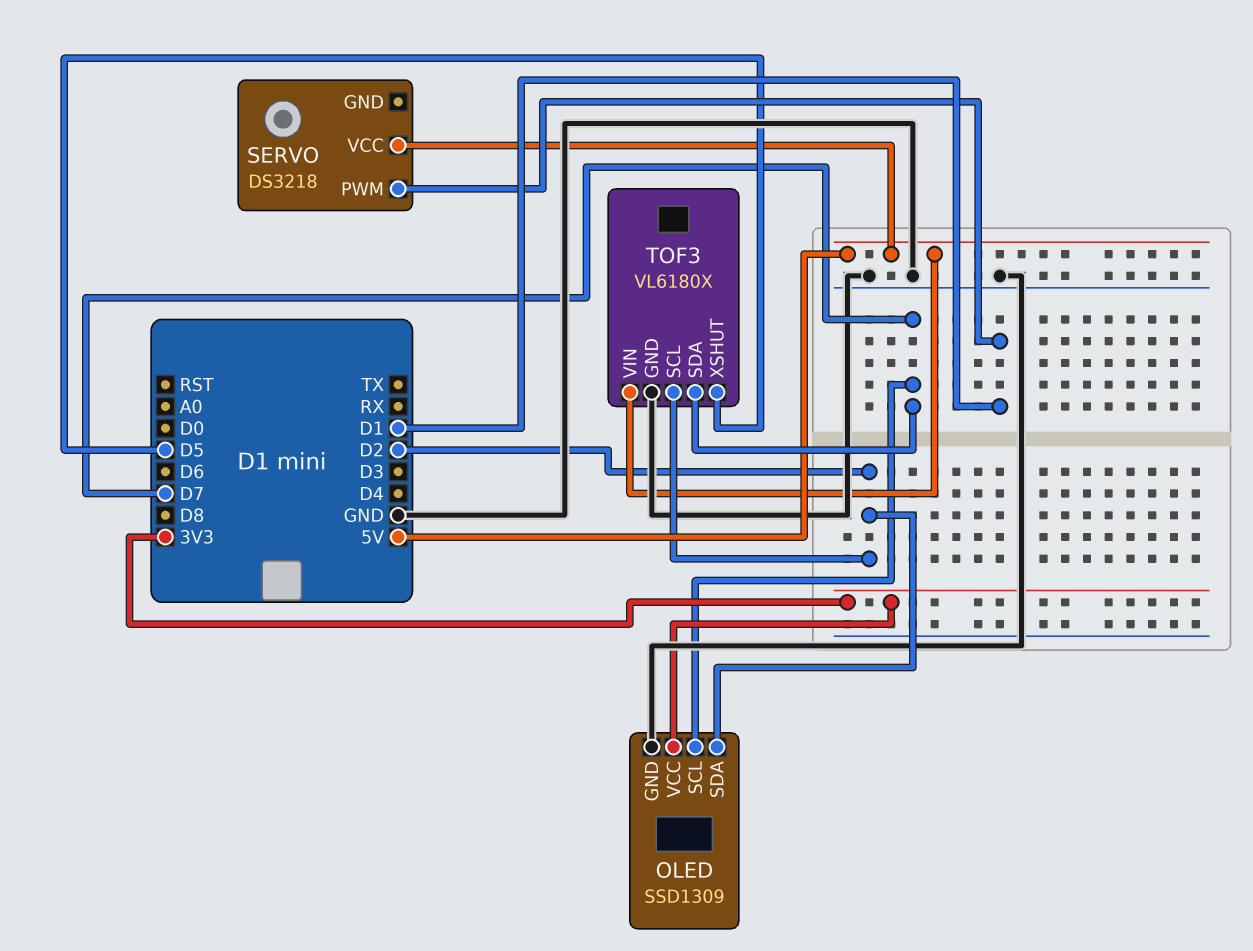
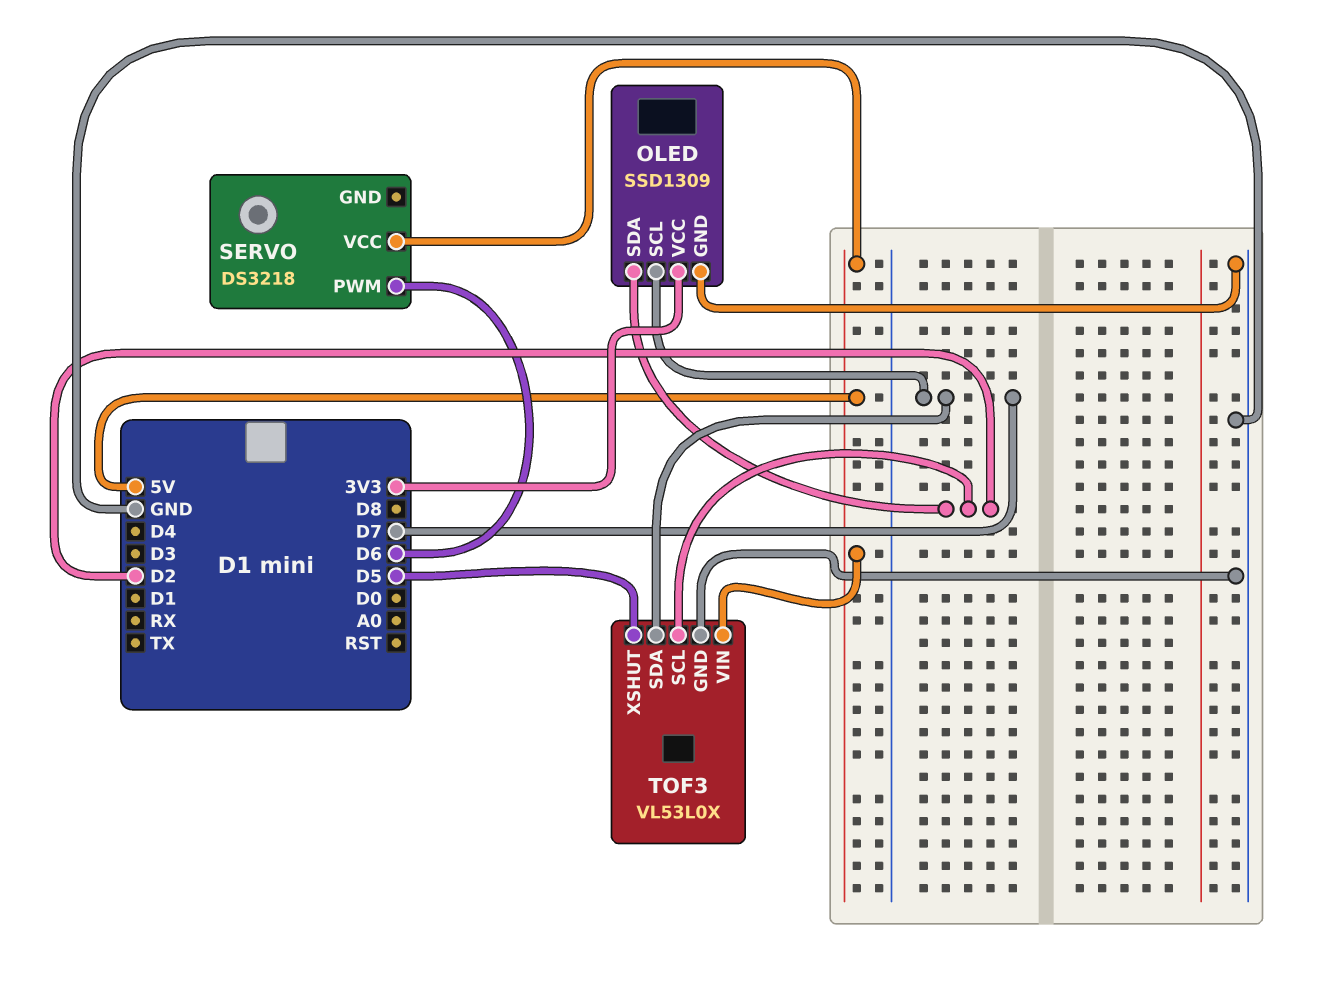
SERVO pin PWM: D1 -> D6
TOF3: VL6180X -> VL53L0X

